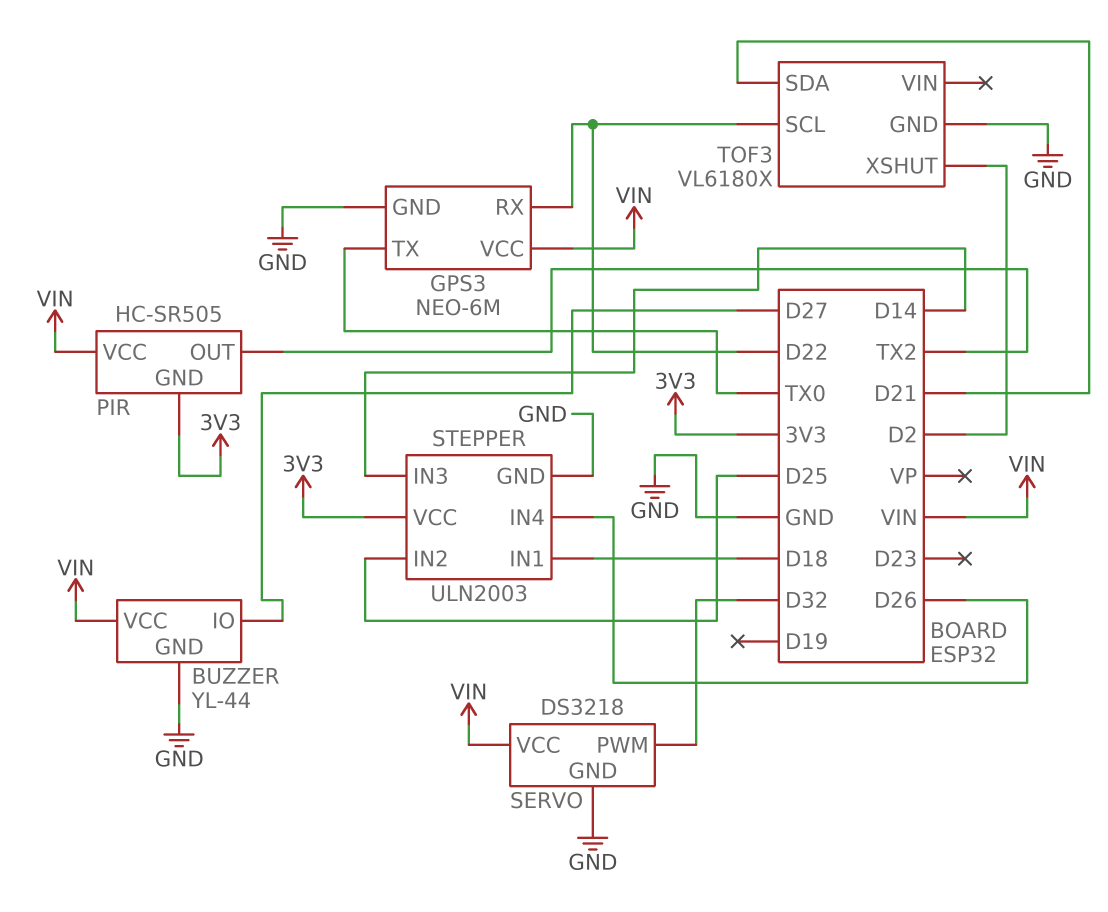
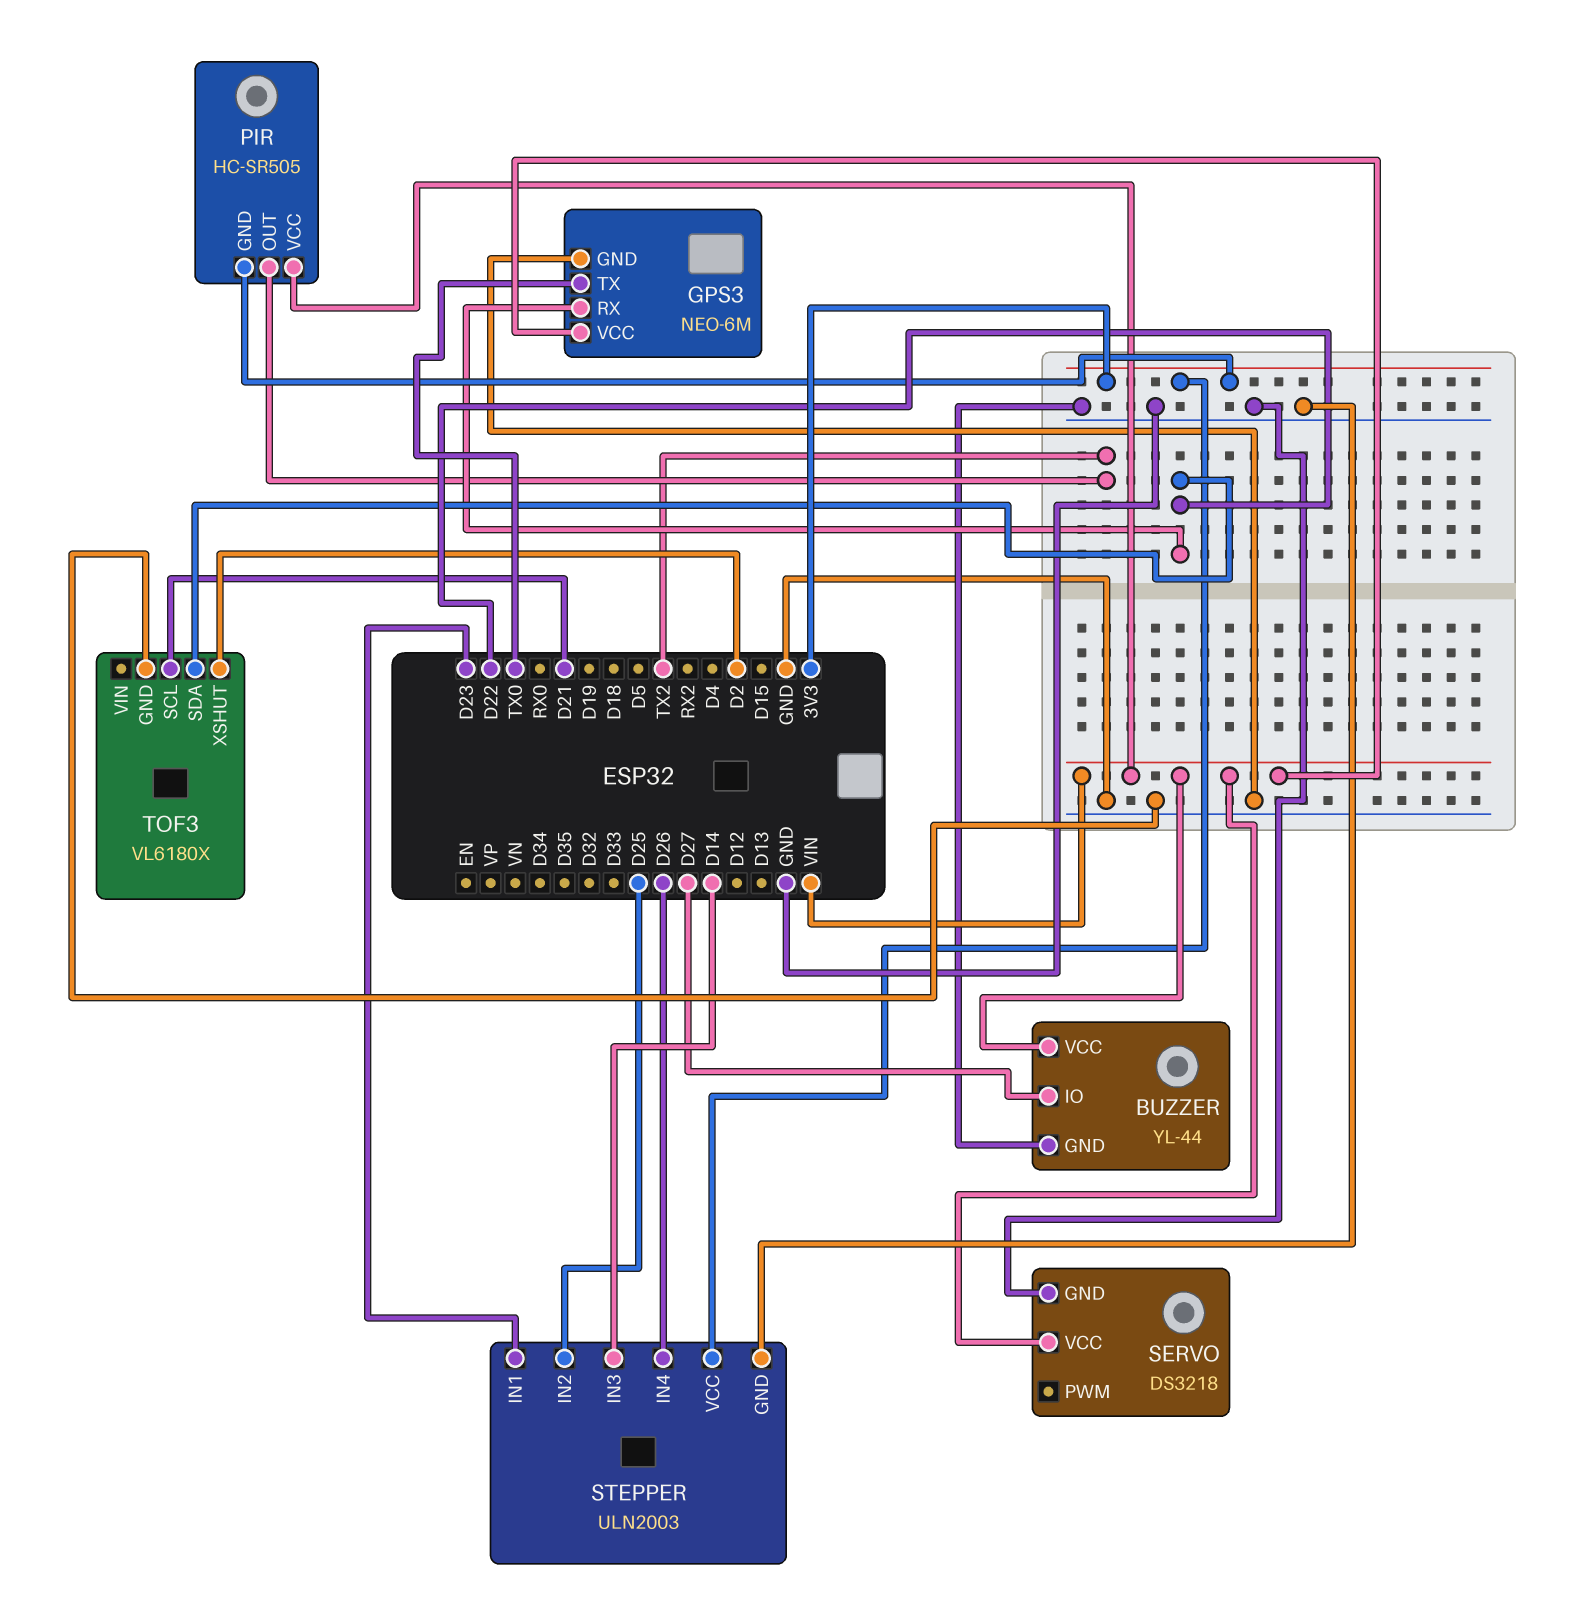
SERVO pin PWM: D32 -> none
STEPPER pin IN1: D18 -> D23
TOF3 pin SCL: D22 -> D21
TOF3 pin SDA: D21 -> D22

